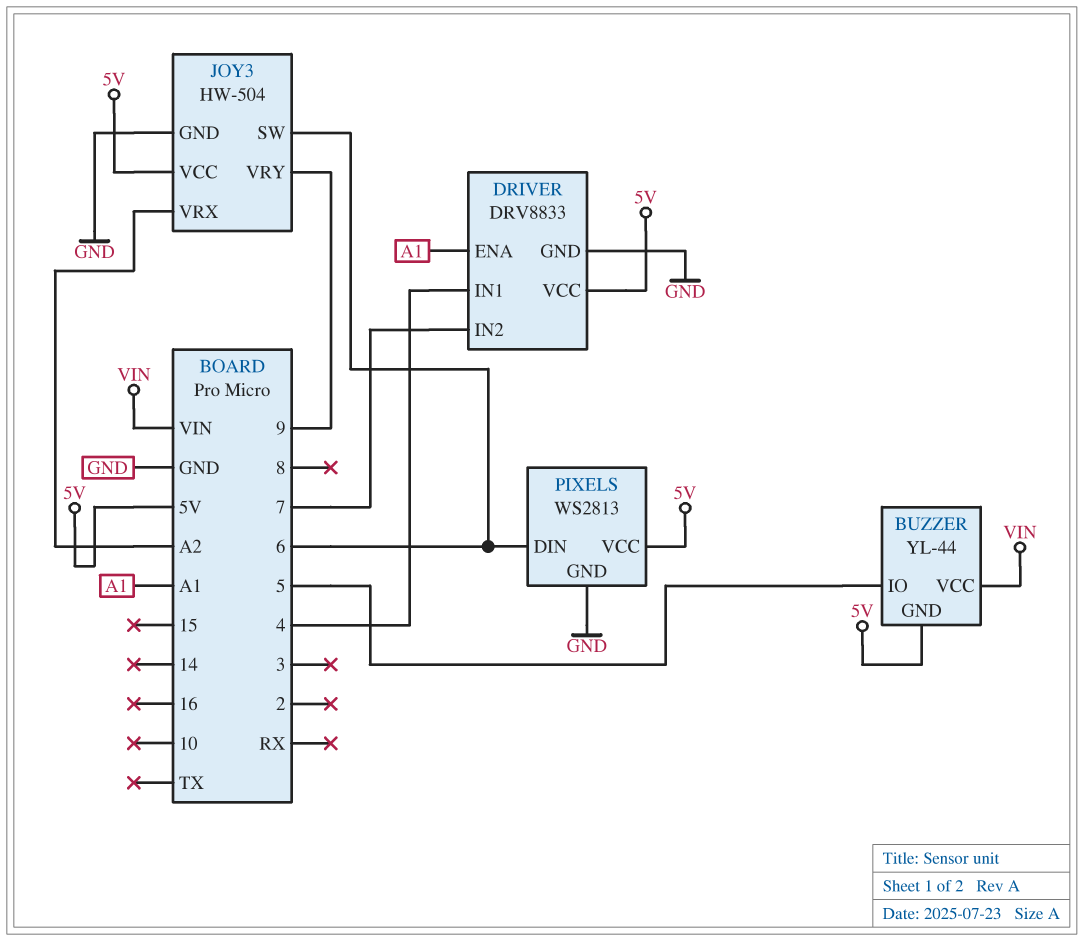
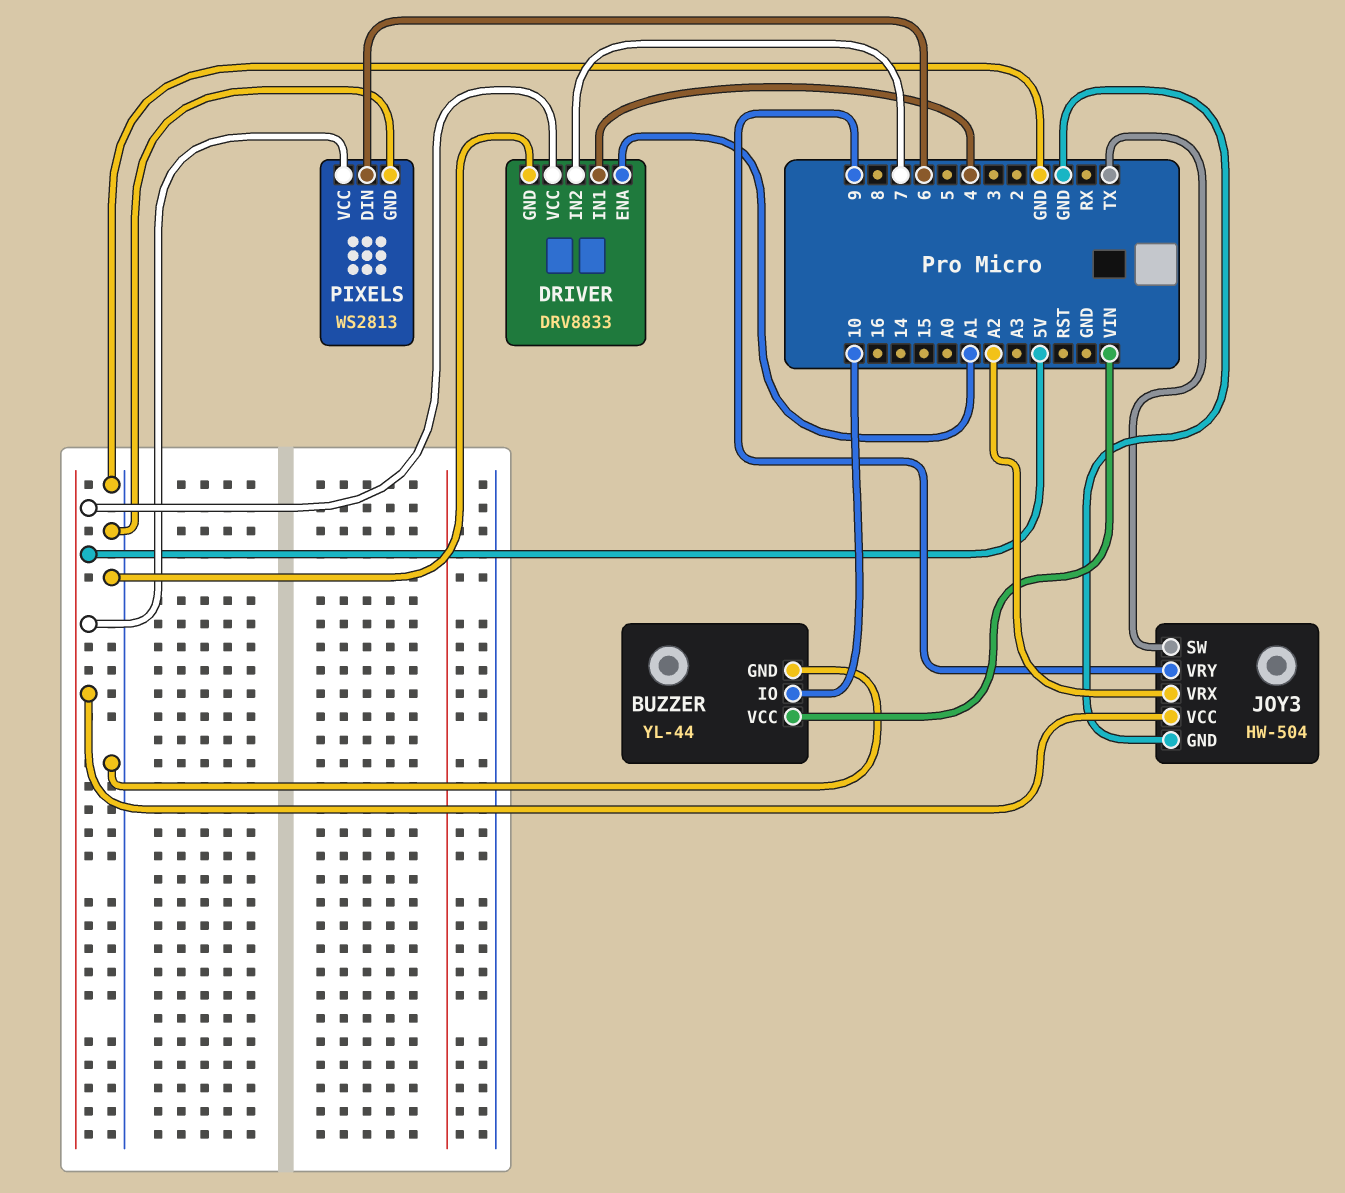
BUZZER pin GND: 5V -> GND
BUZZER pin IO: 5 -> 10
JOY3 pin SW: 6 -> TX

